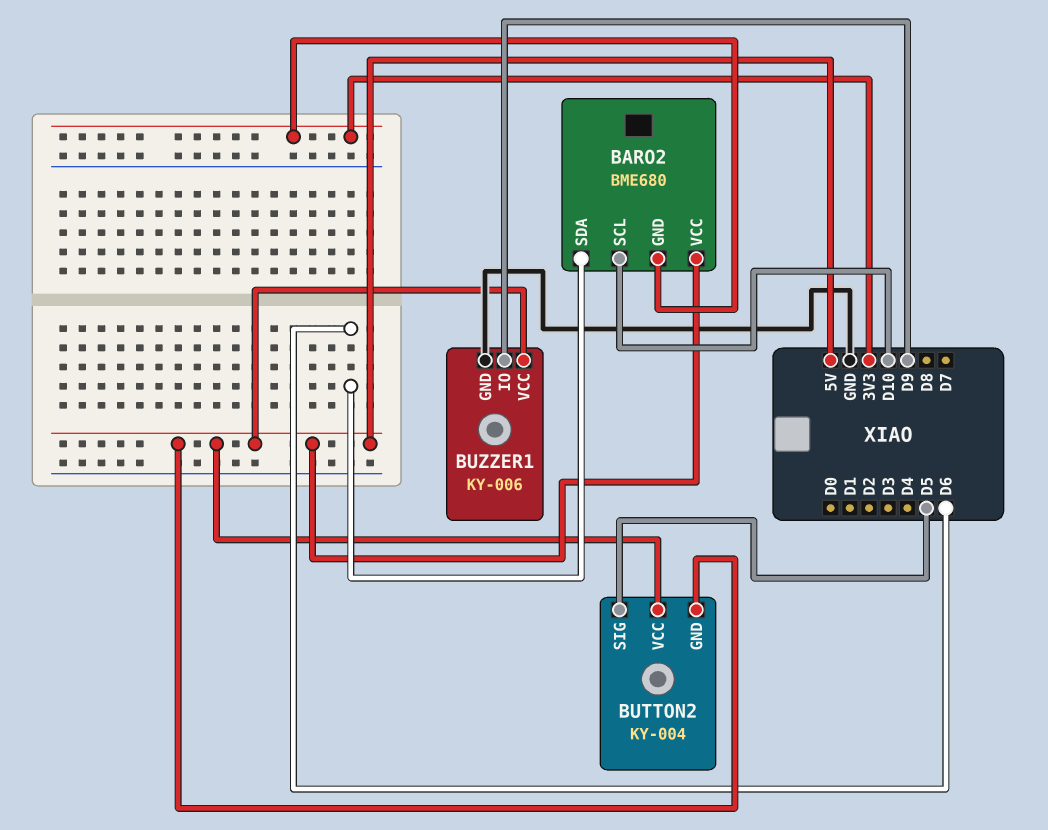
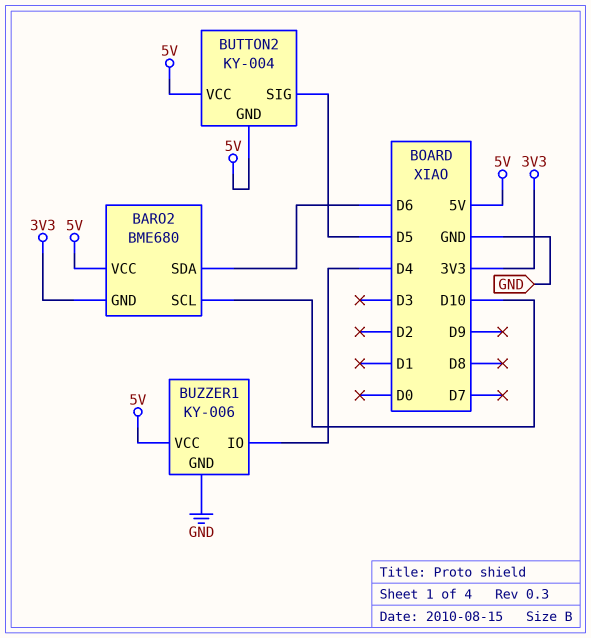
BUZZER1 pin IO: D9 -> D4

